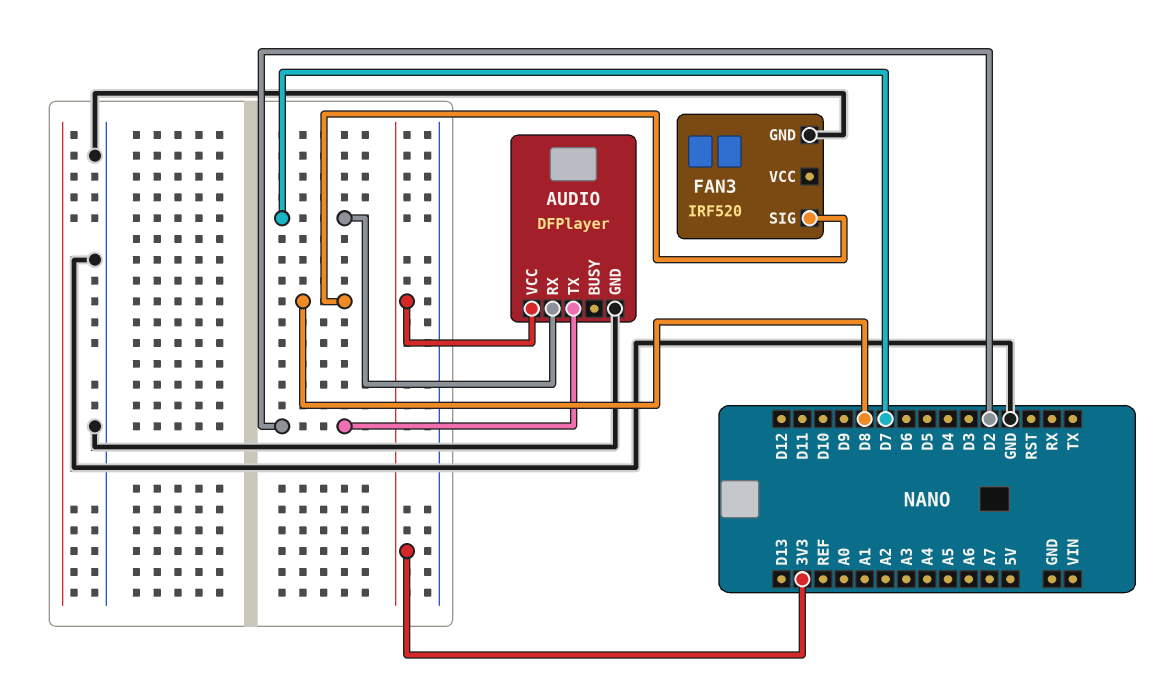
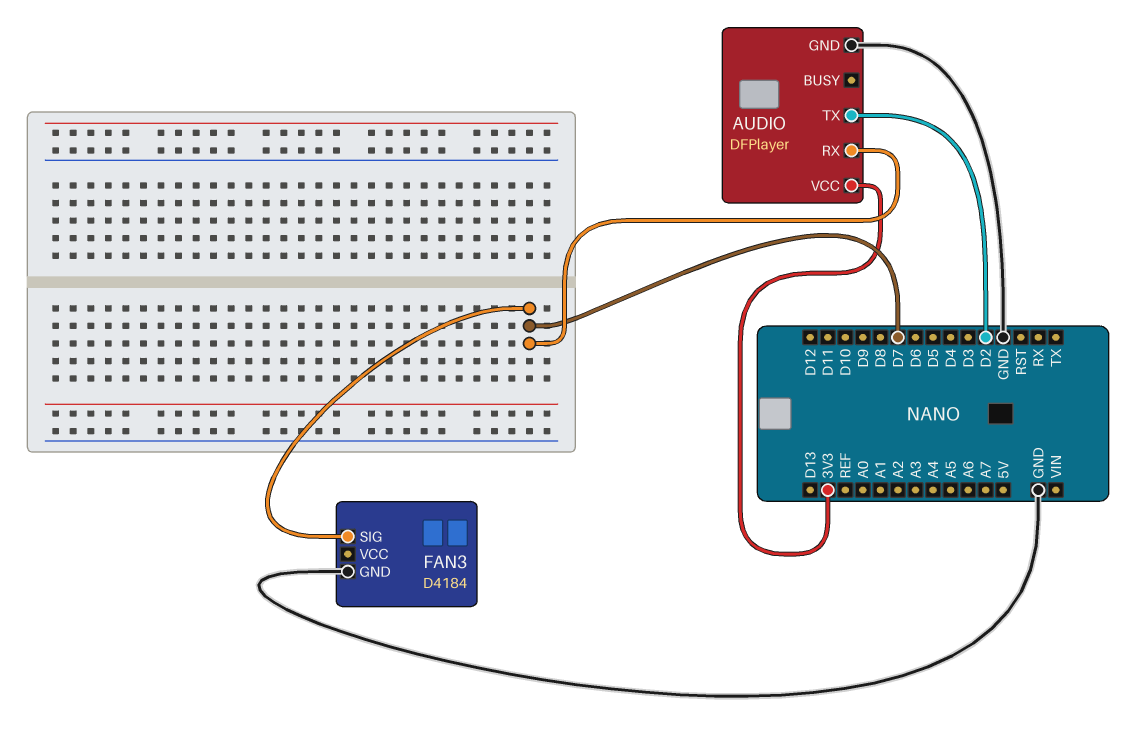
FAN3: IRF520 -> D4184
FAN3 pin SIG: D8 -> D7

